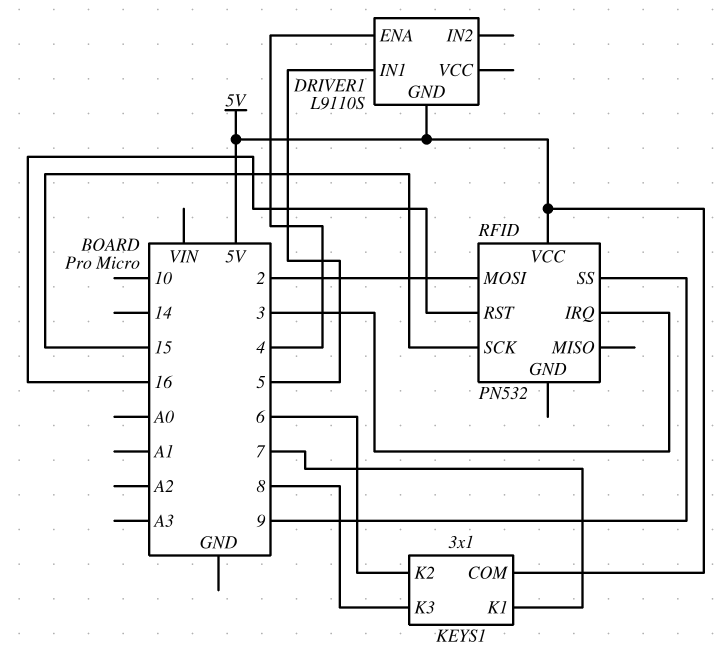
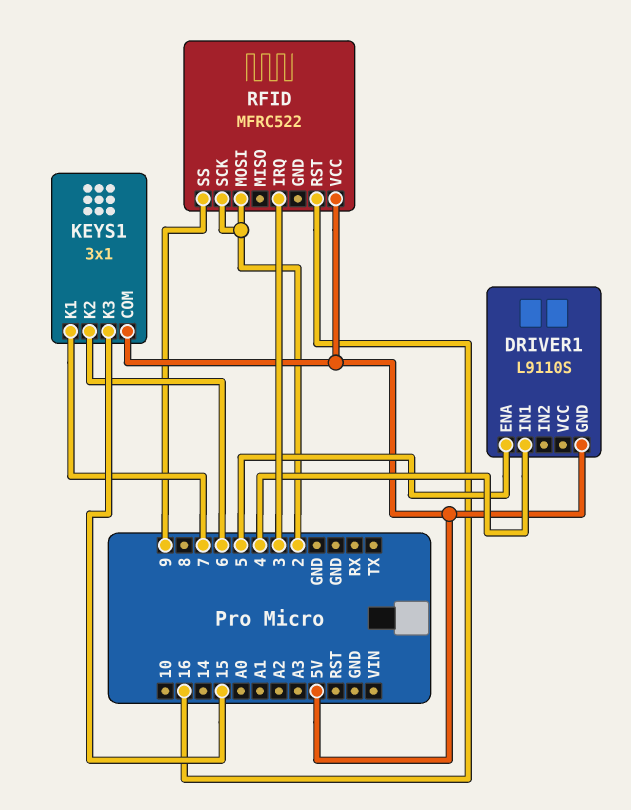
DRIVER1 pin ENA: 4 -> 5
DRIVER1 pin IN1: 5 -> 4
KEYS1 pin K3: 8 -> 15
RFID: PN532 -> MFRC522
RFID pin SCK: 15 -> 2

